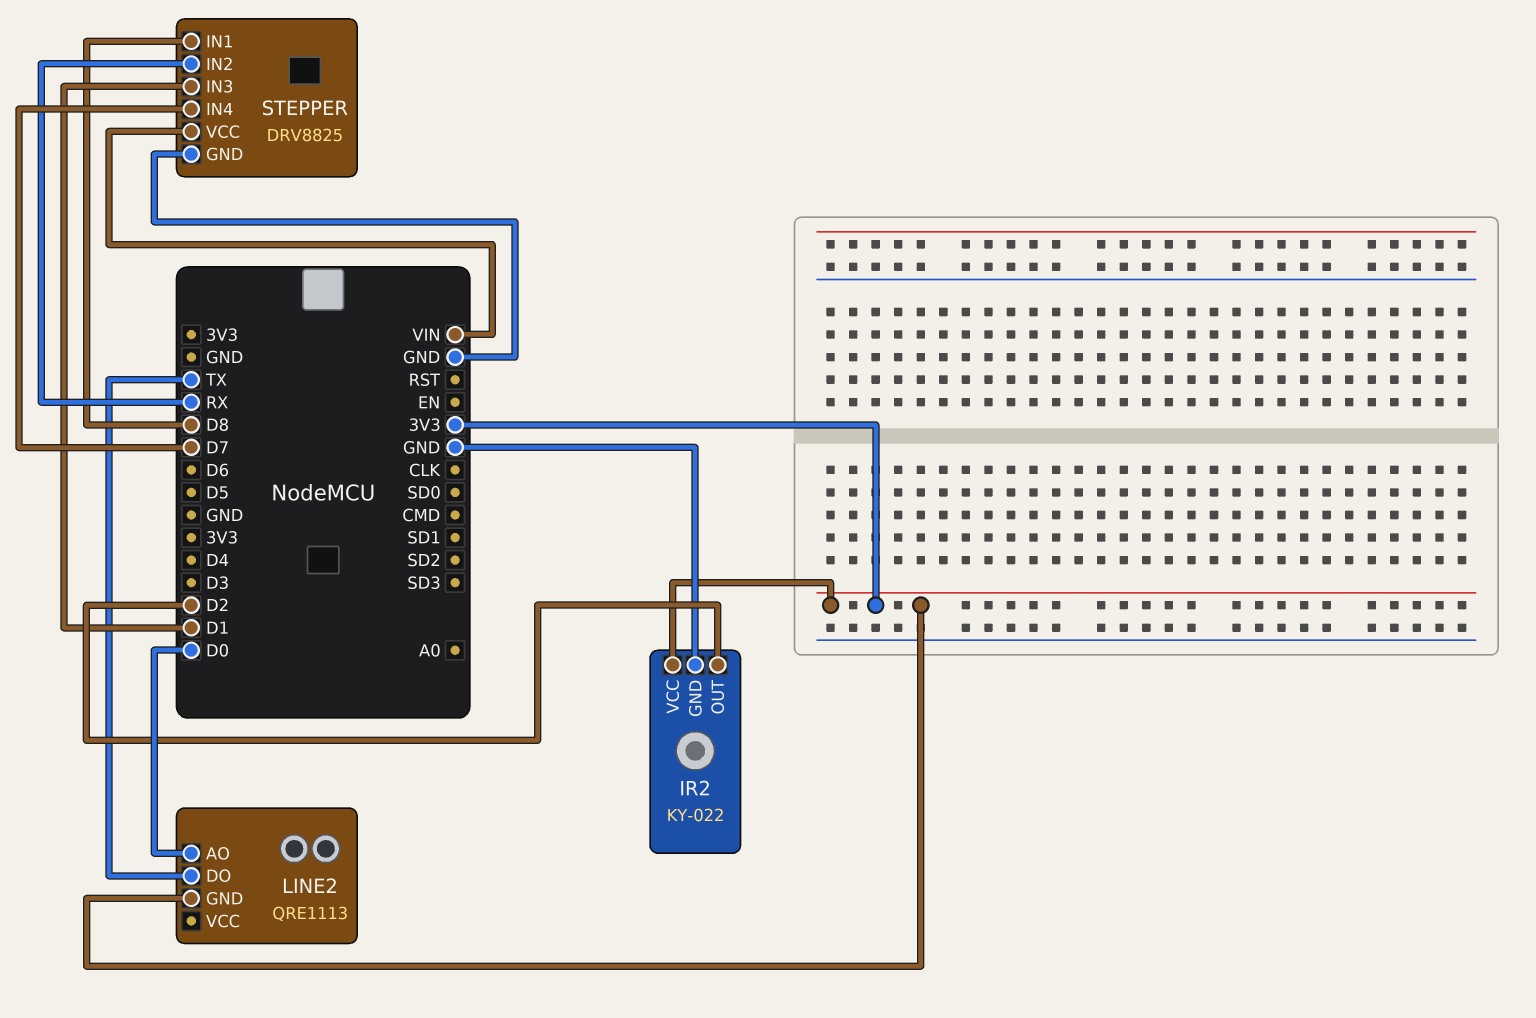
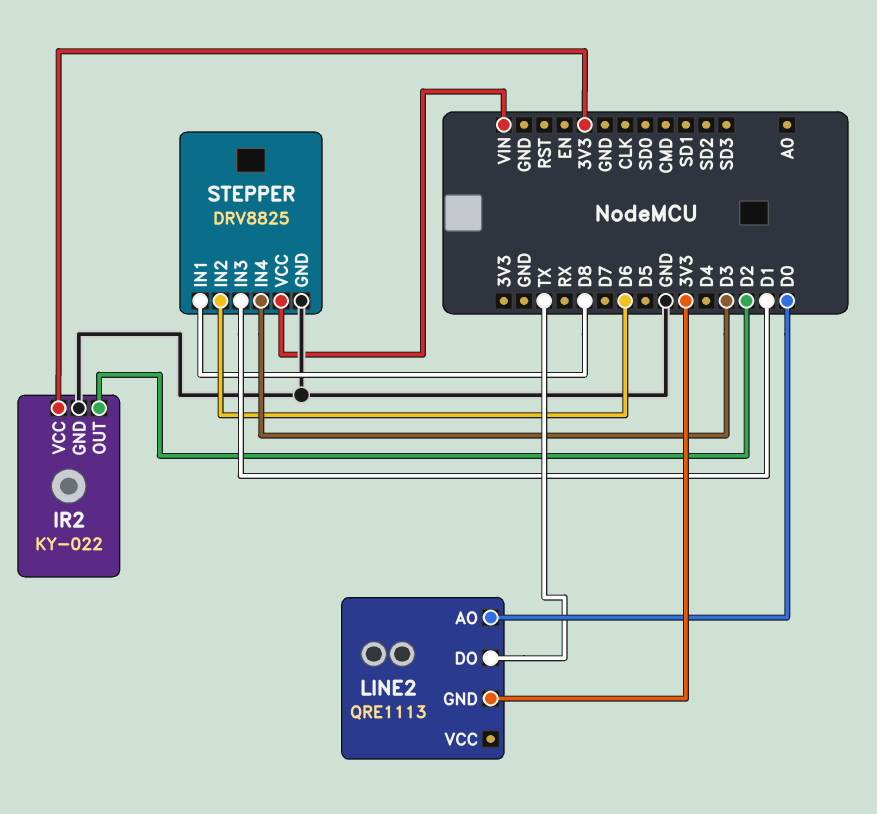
STEPPER pin IN2: RX -> D6
STEPPER pin IN4: D7 -> D3

